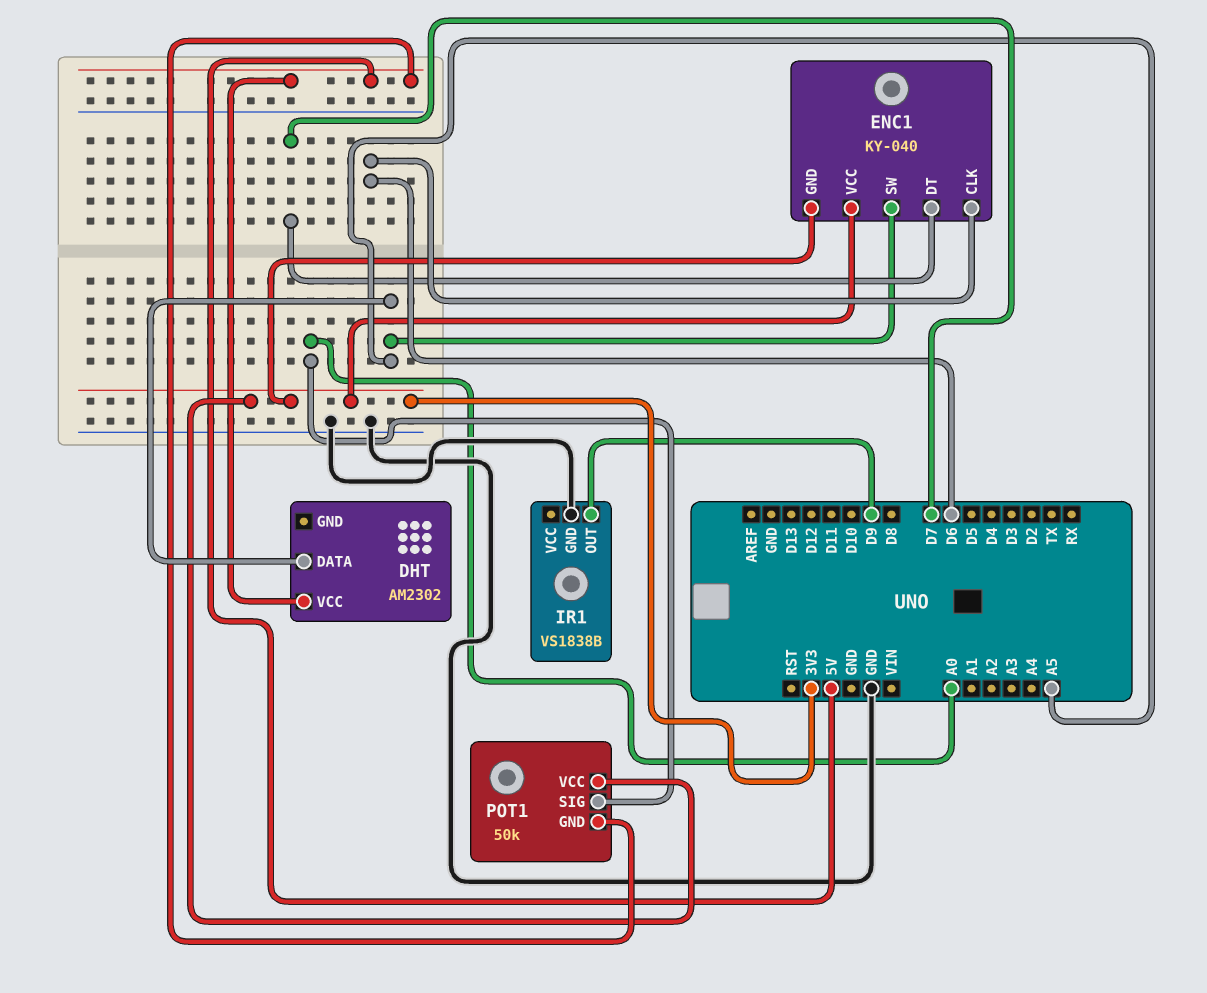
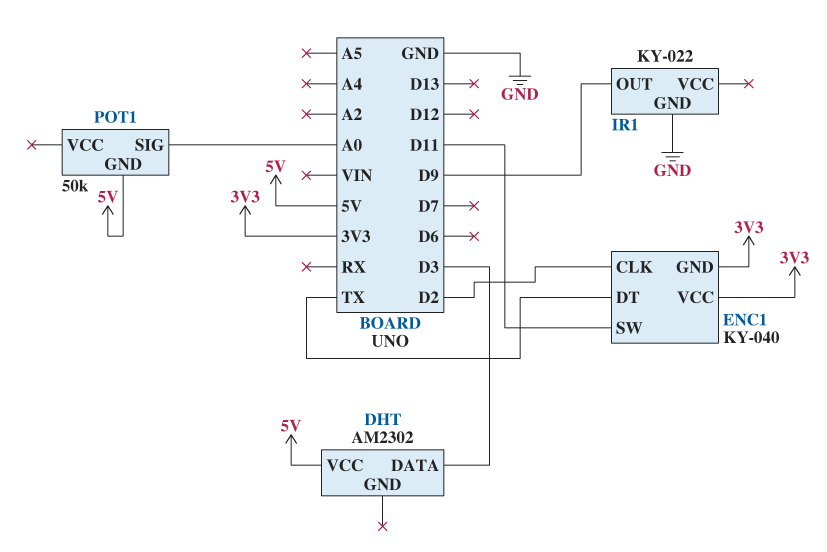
DHT pin DATA: A5 -> D3
ENC1 pin CLK: D6 -> D2
ENC1 pin DT: D7 -> TX
ENC1 pin SW: A5 -> D11
IR1: VS1838B -> KY-022
POT1 pin VCC: 3V3 -> none

